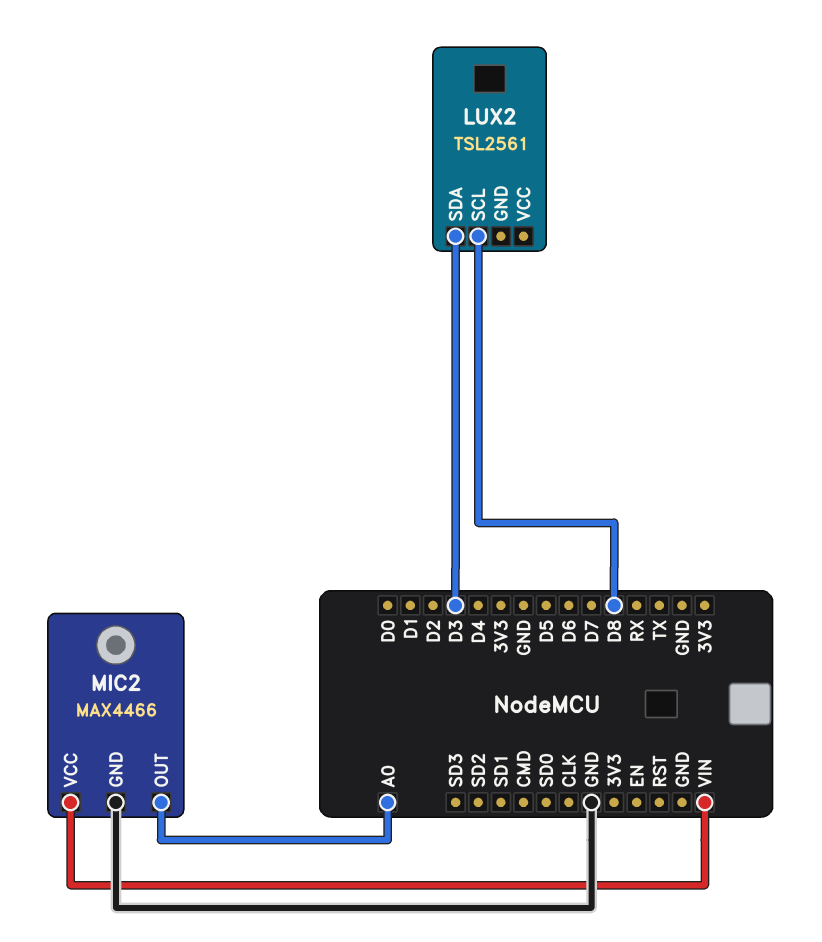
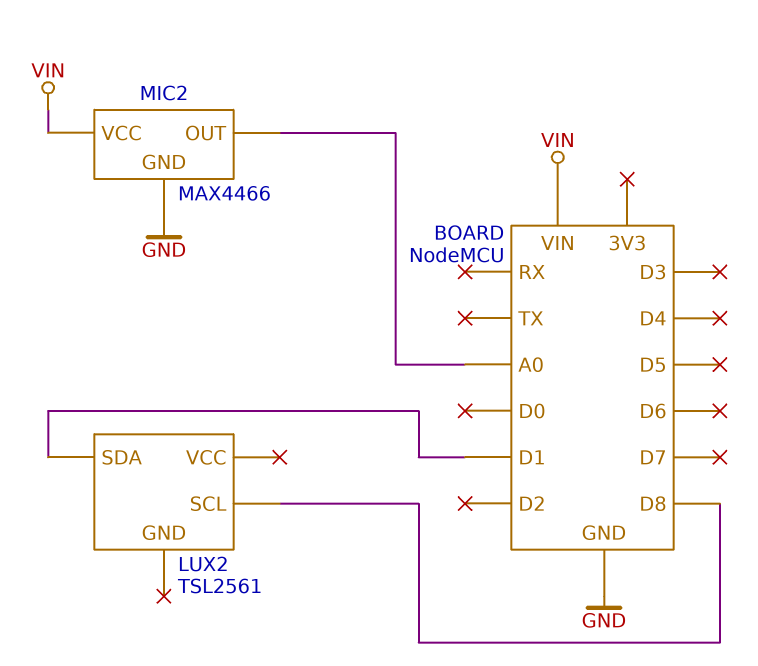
LUX2 pin SDA: D3 -> D1

